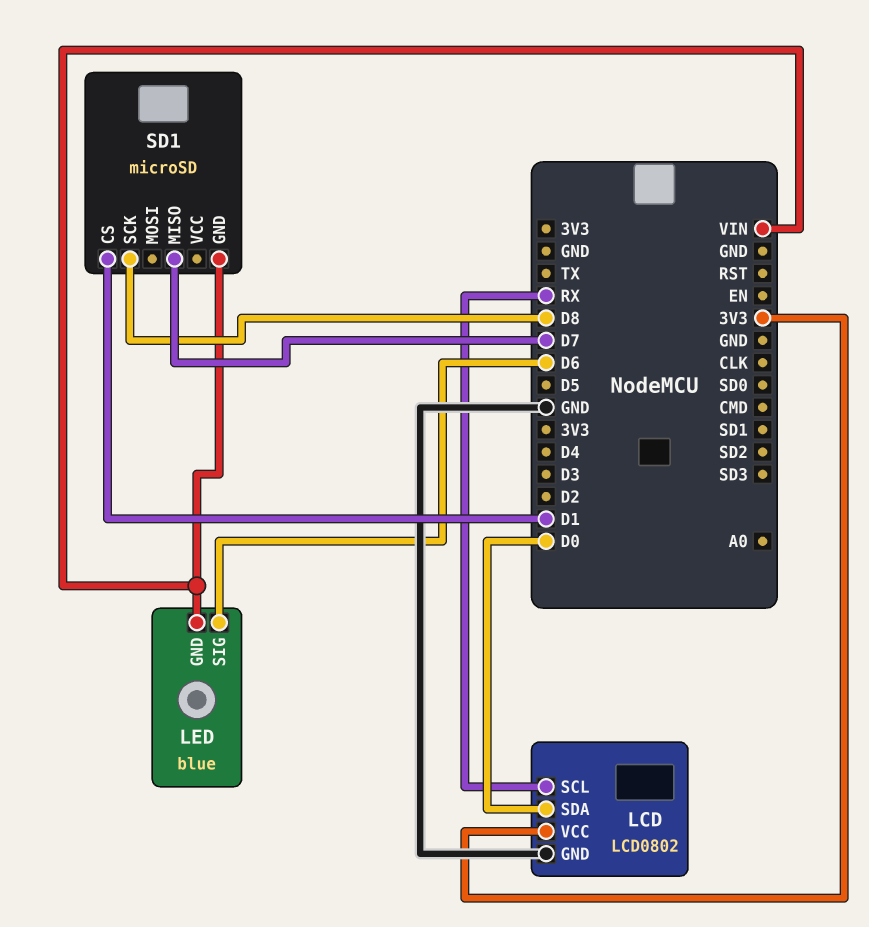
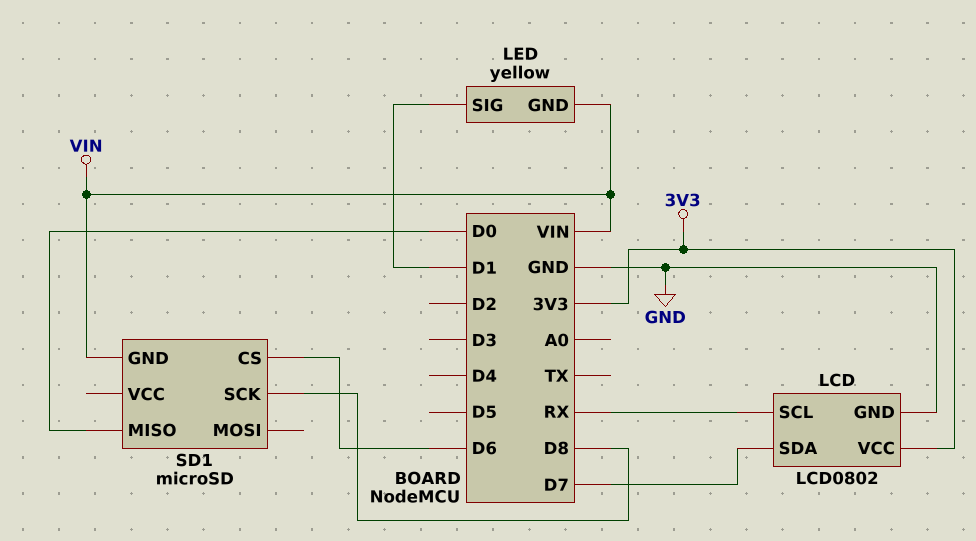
LCD pin SDA: D0 -> D7
LED: blue -> yellow
LED pin SIG: D6 -> D1
SD1 pin CS: D1 -> D6
SD1 pin MISO: D7 -> D0

